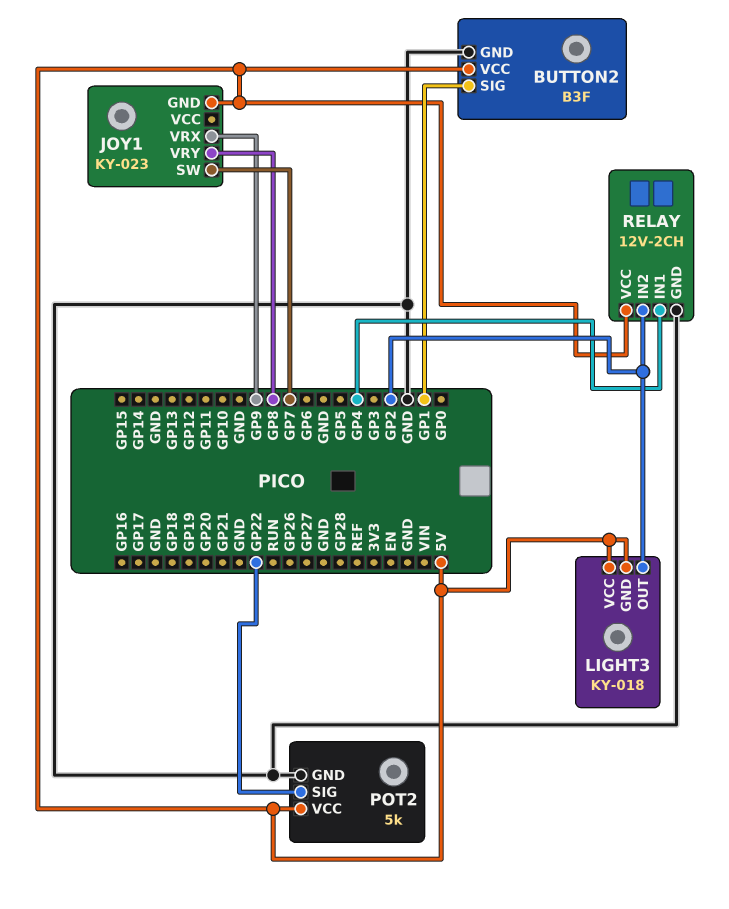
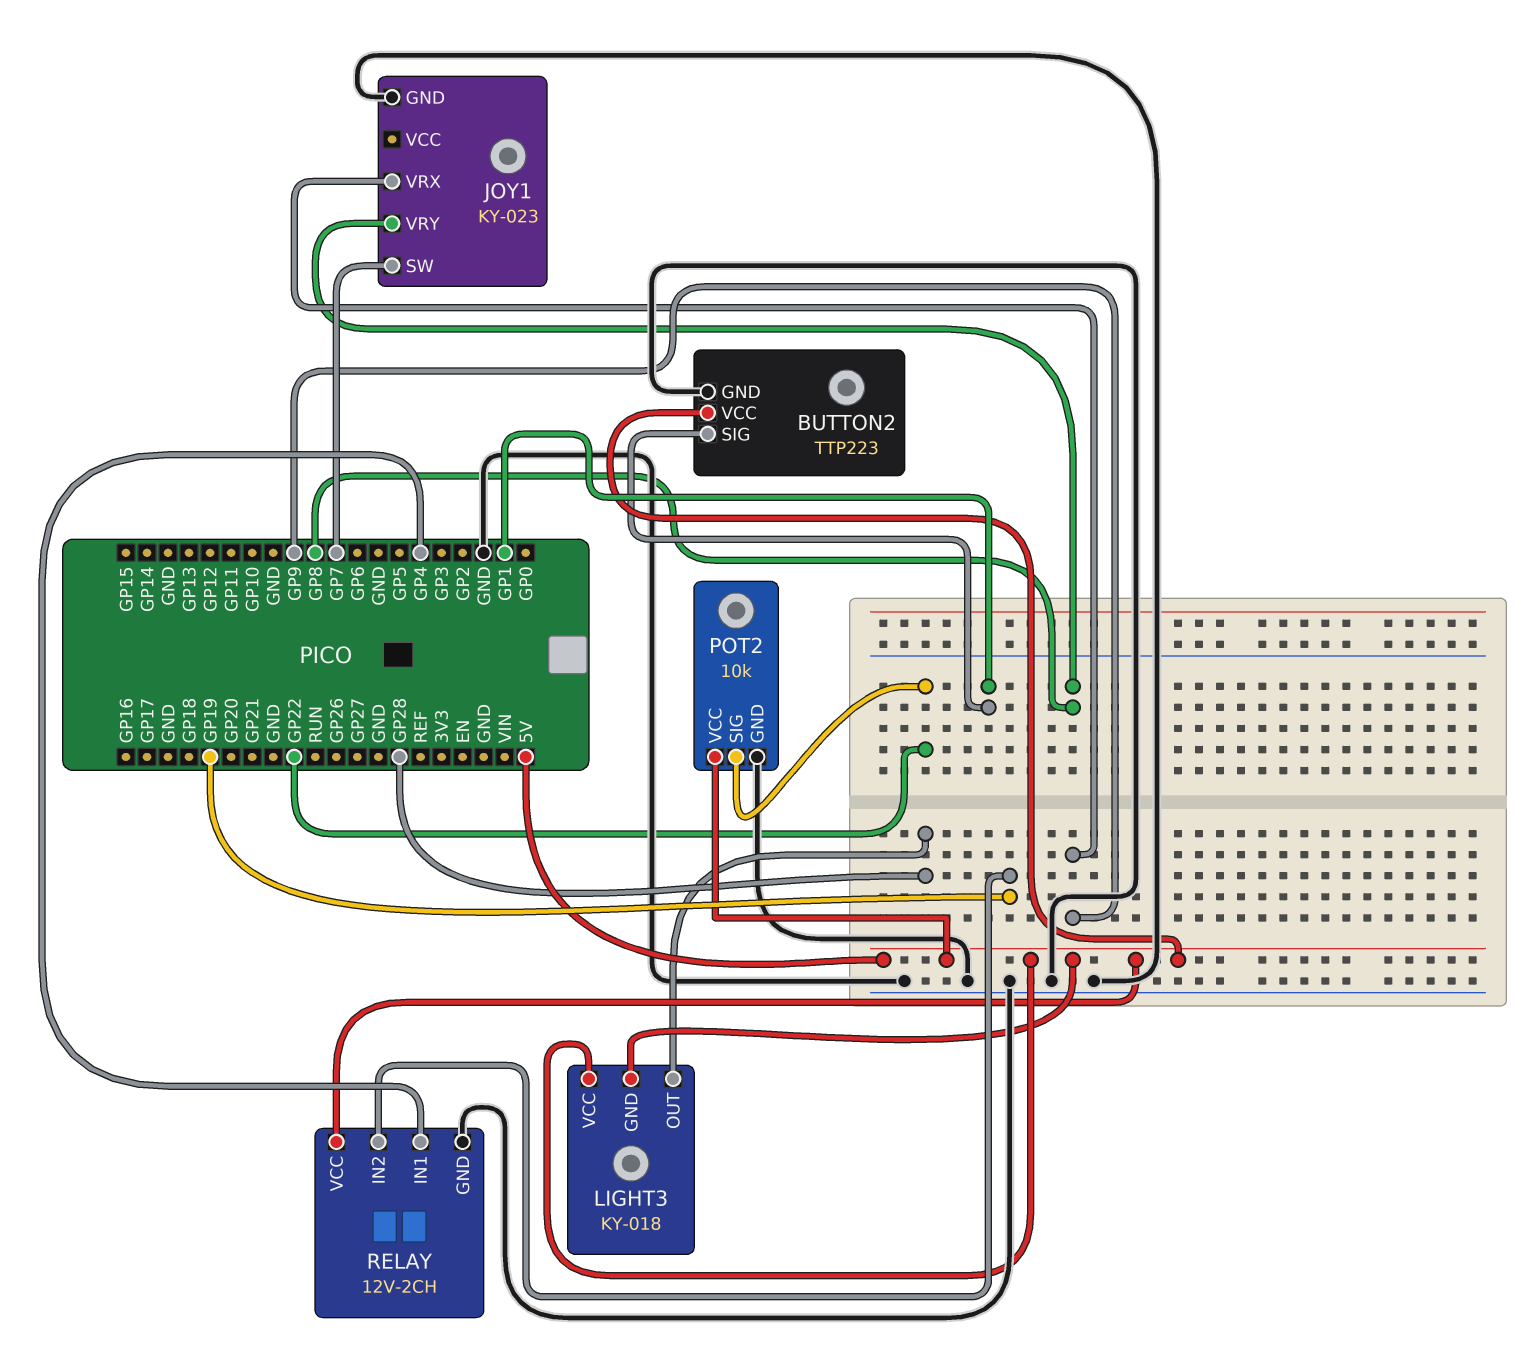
BUTTON2: B3F -> TTP223
JOY1 pin GND: 5V -> GND
LIGHT3 pin OUT: GP2 -> GP28
POT2: 5k -> 10k
RELAY pin IN2: GP2 -> GP19

